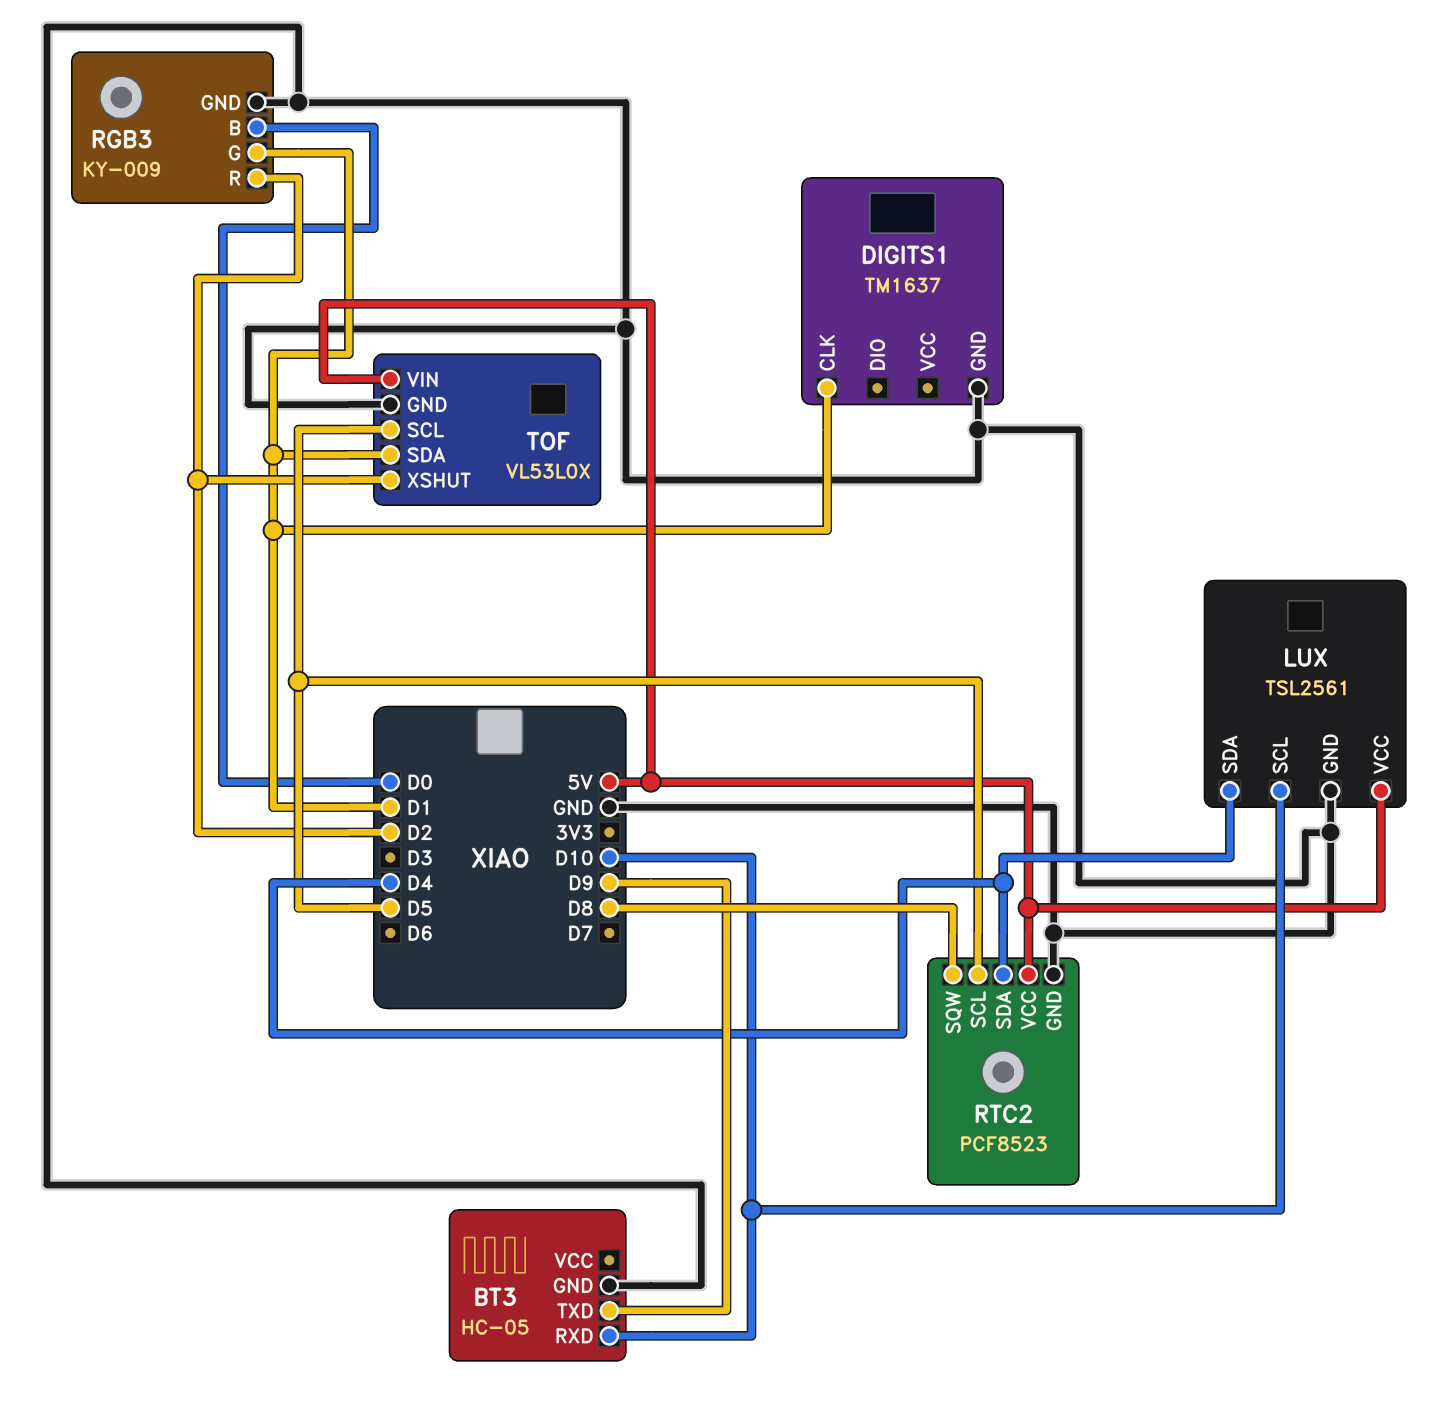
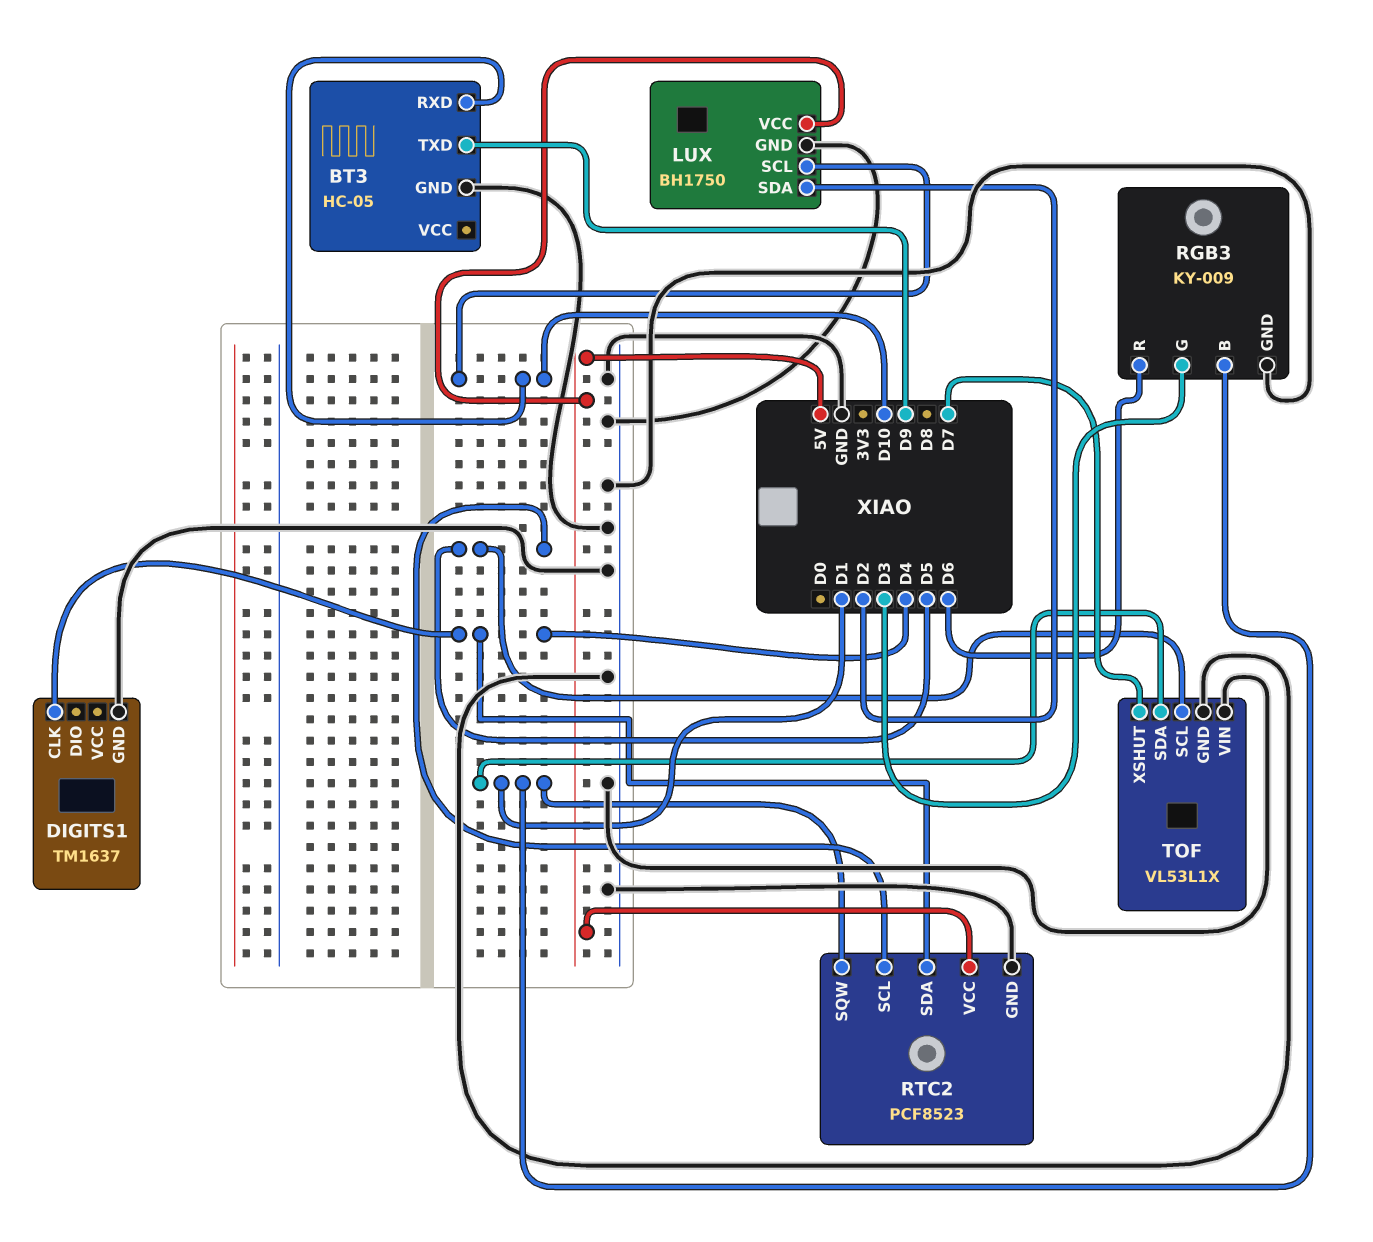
DIGITS1 pin CLK: D1 -> D4
LUX: TSL2561 -> BH1750
LUX pin SDA: D4 -> D2
RGB3 pin B: D0 -> D1
RGB3 pin G: D1 -> D3
RGB3 pin R: D2 -> D6
RTC2 pin SQW: D8 -> D1
TOF: VL53L0X -> VL53L1X
TOF pin VIN: 5V -> GND
TOF pin XSHUT: D2 -> D7

